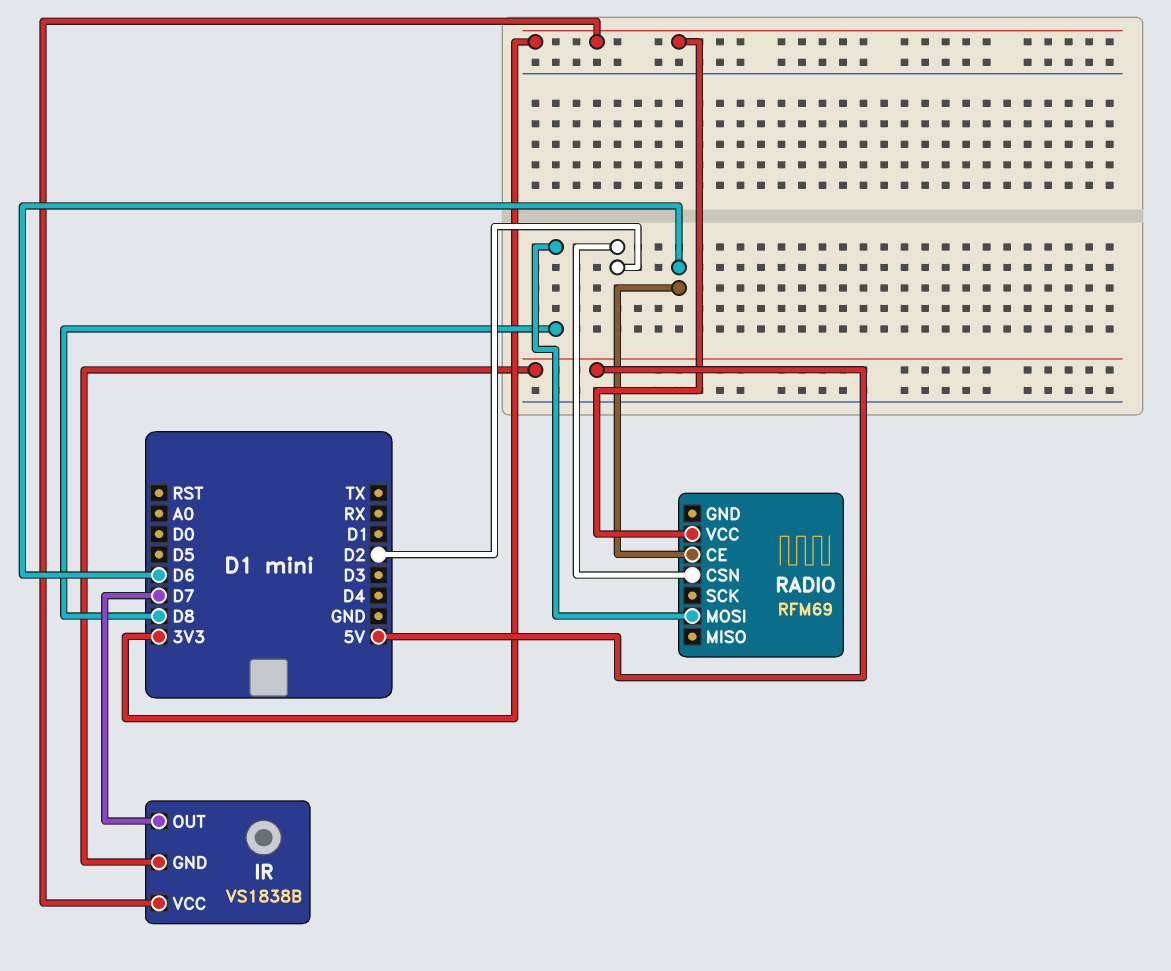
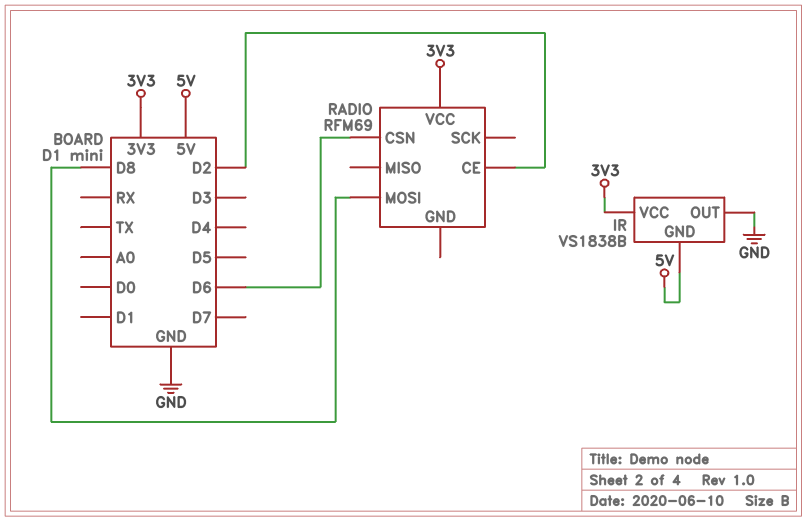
IR pin OUT: D7 -> GND
RADIO pin CE: D6 -> D2
RADIO pin CSN: D2 -> D6

